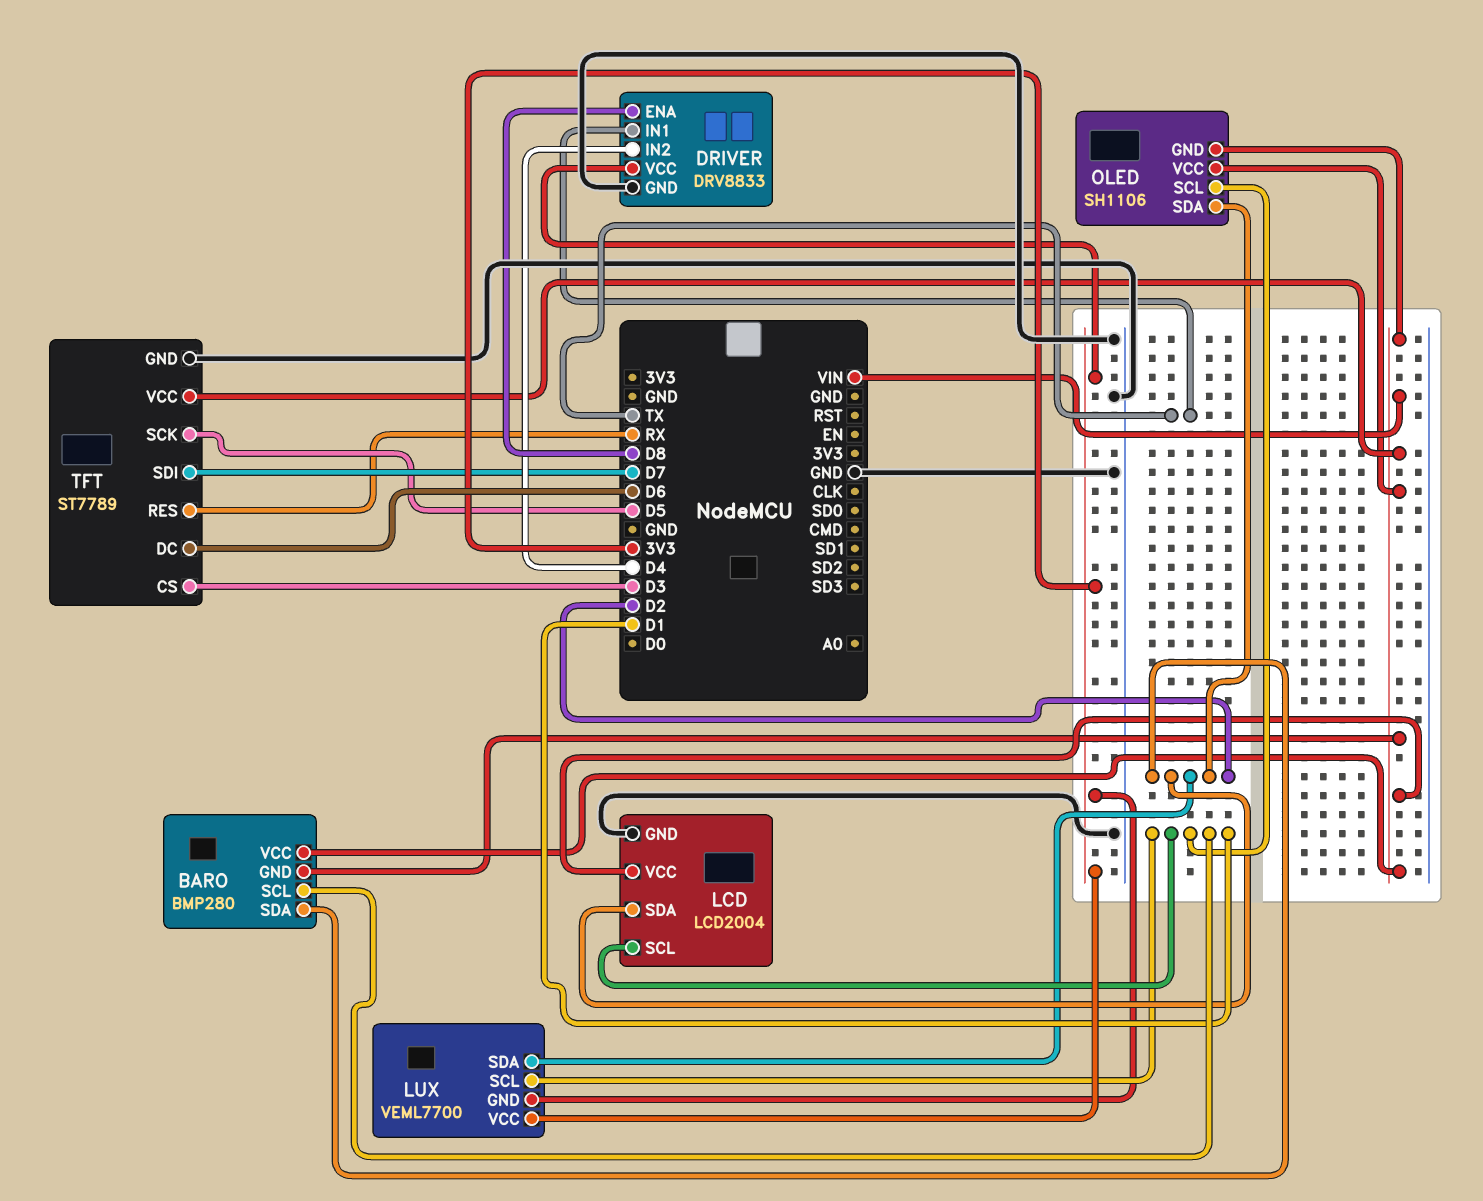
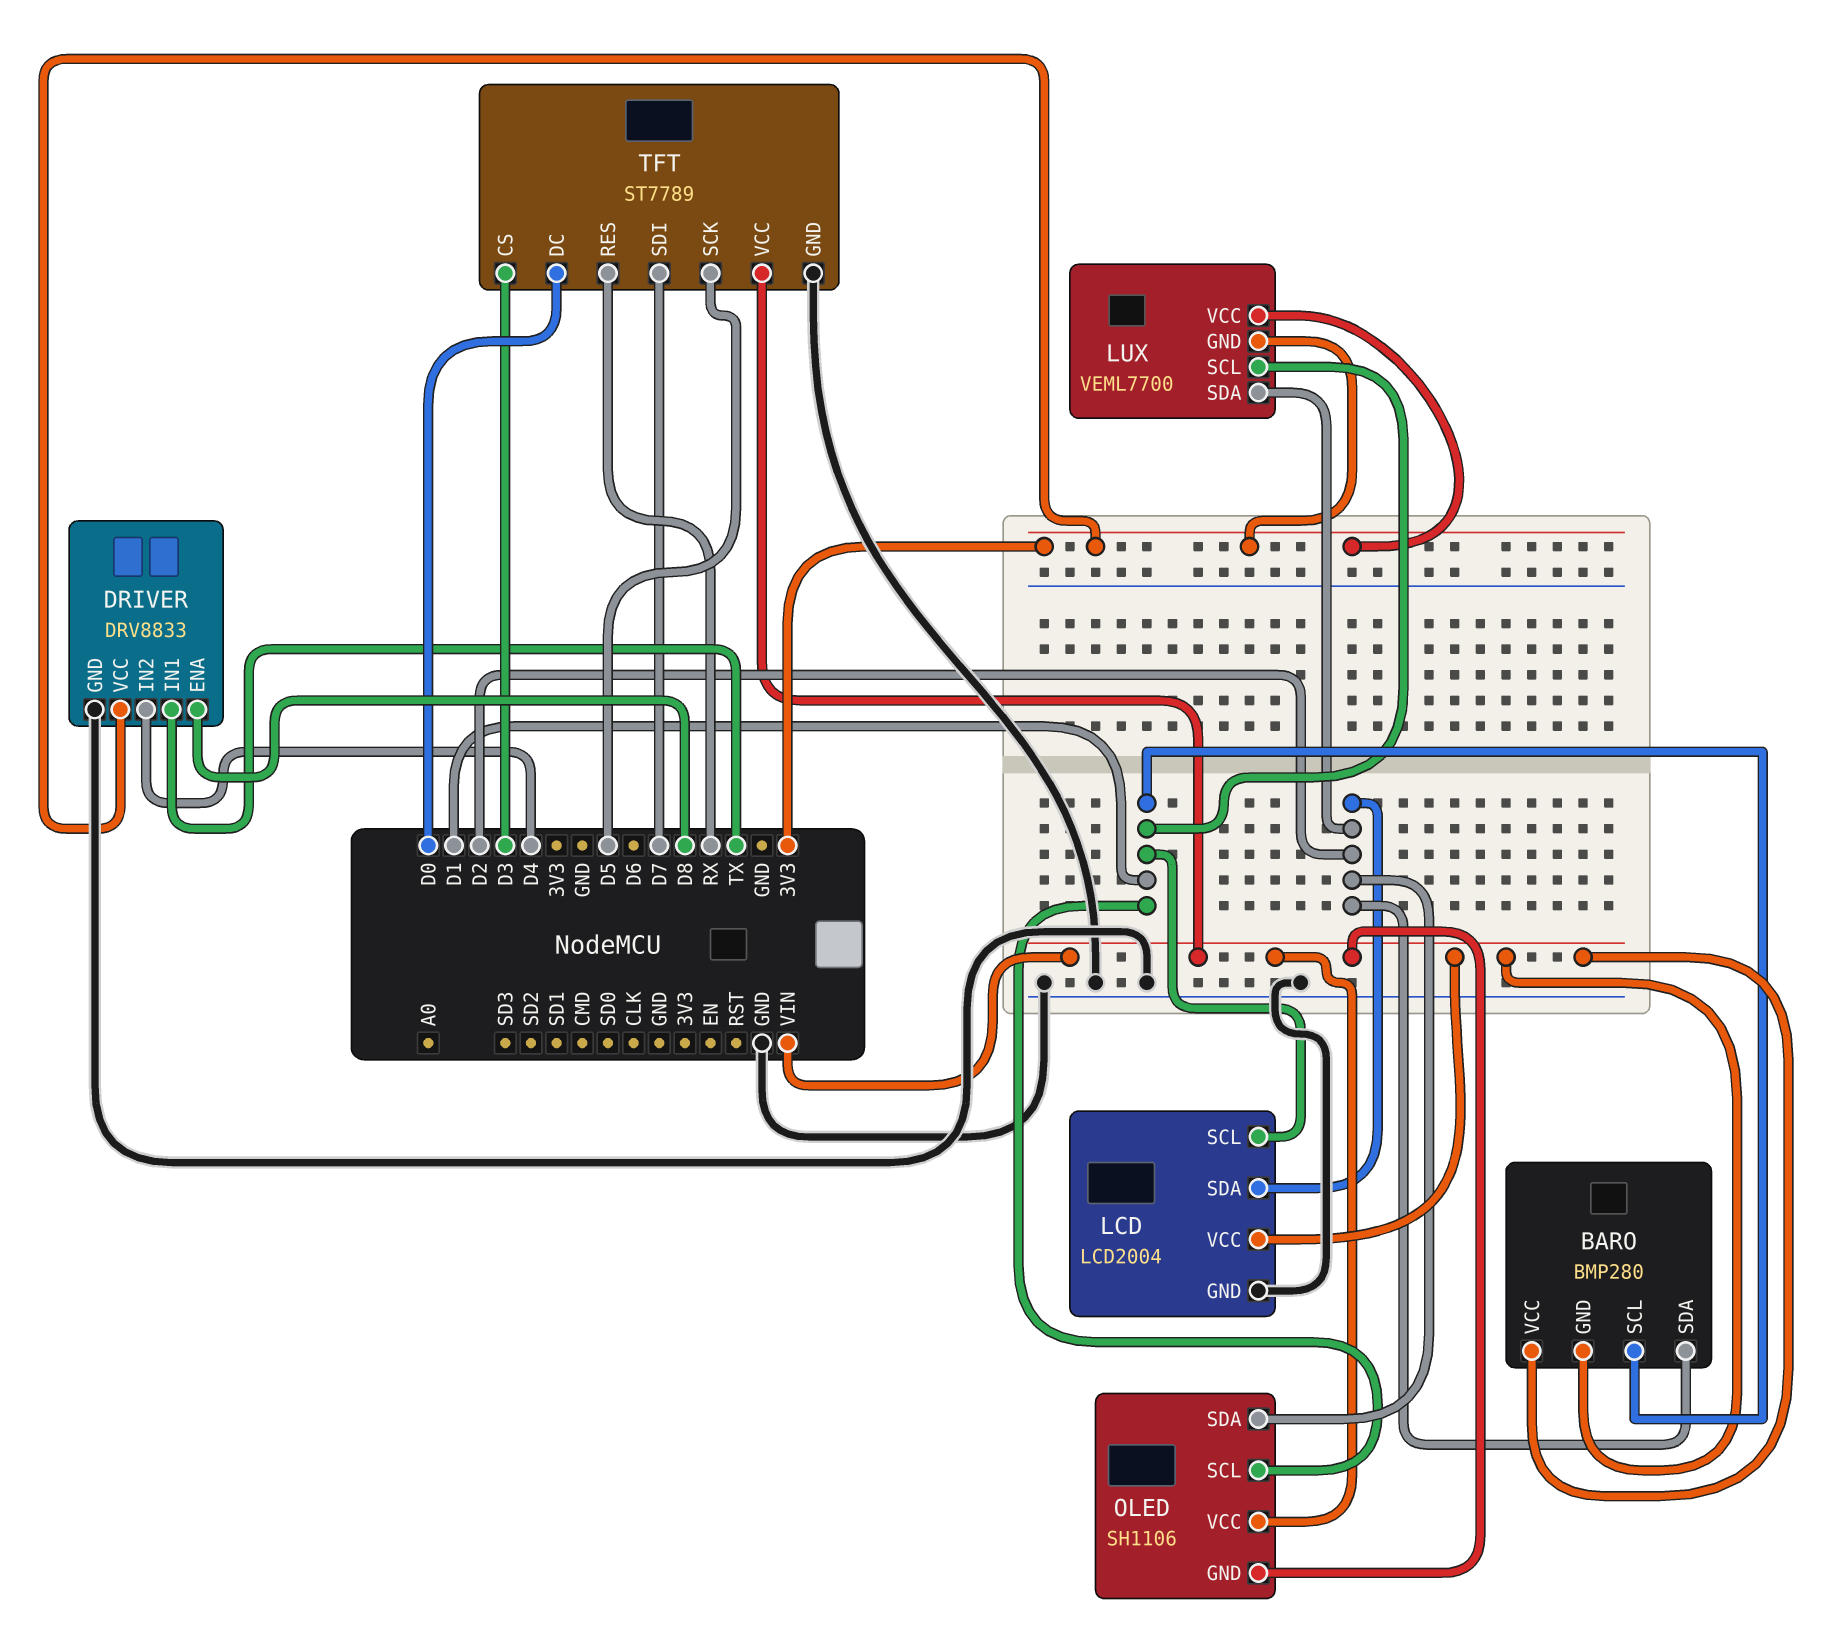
TFT pin DC: D6 -> D0

